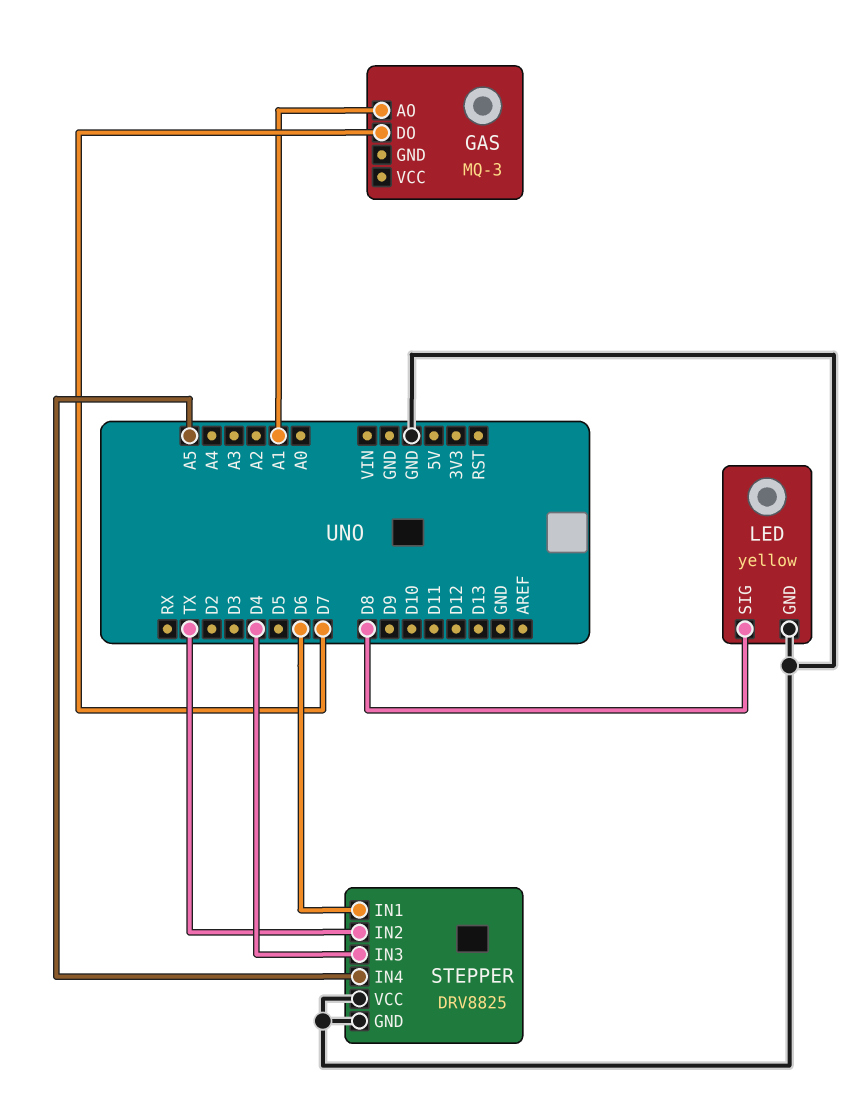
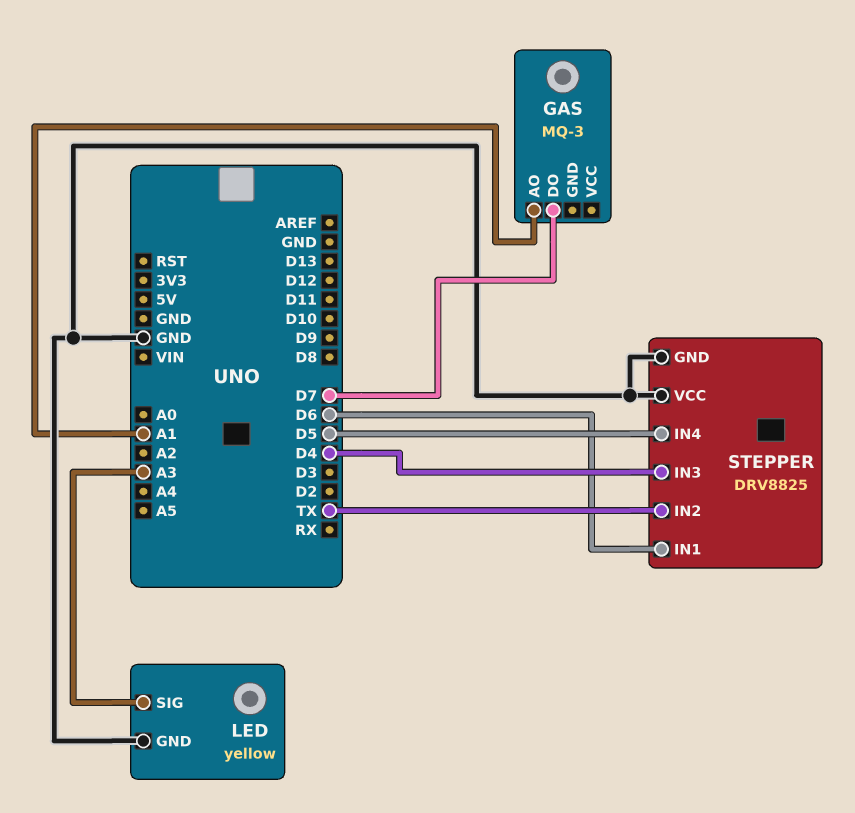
LED pin SIG: D8 -> A3
STEPPER pin IN4: A5 -> D5

